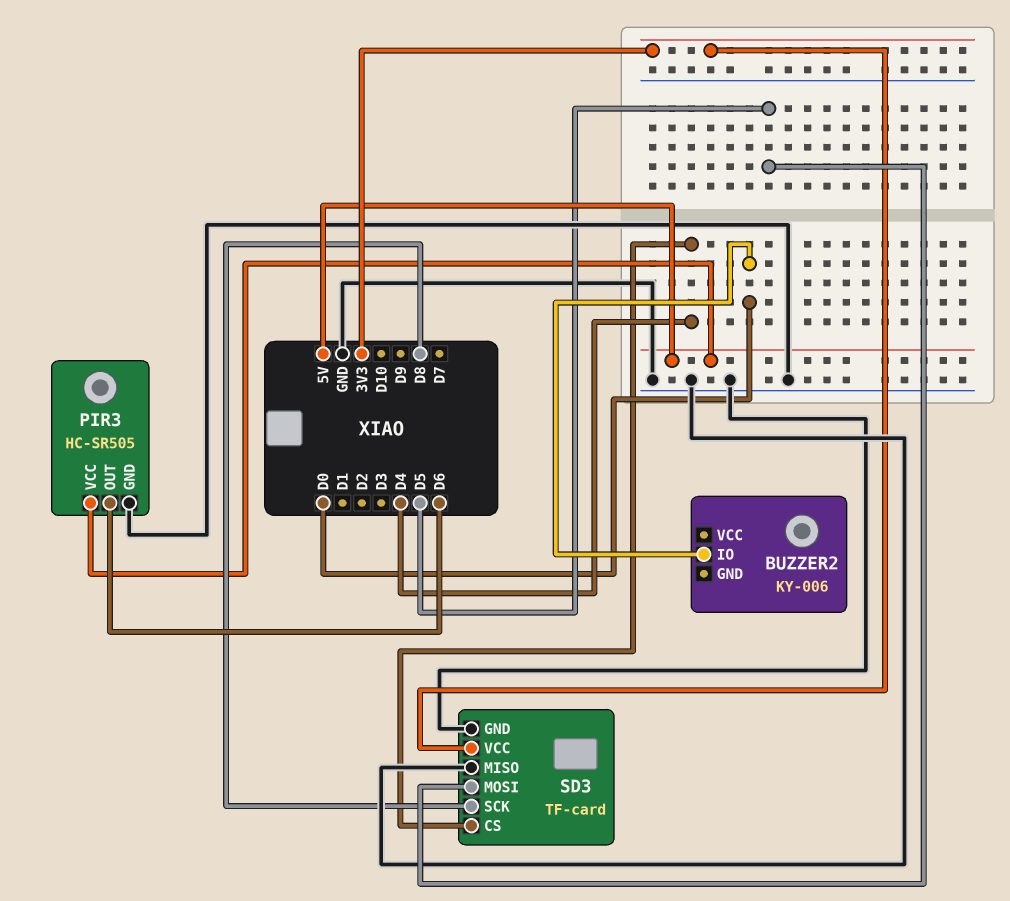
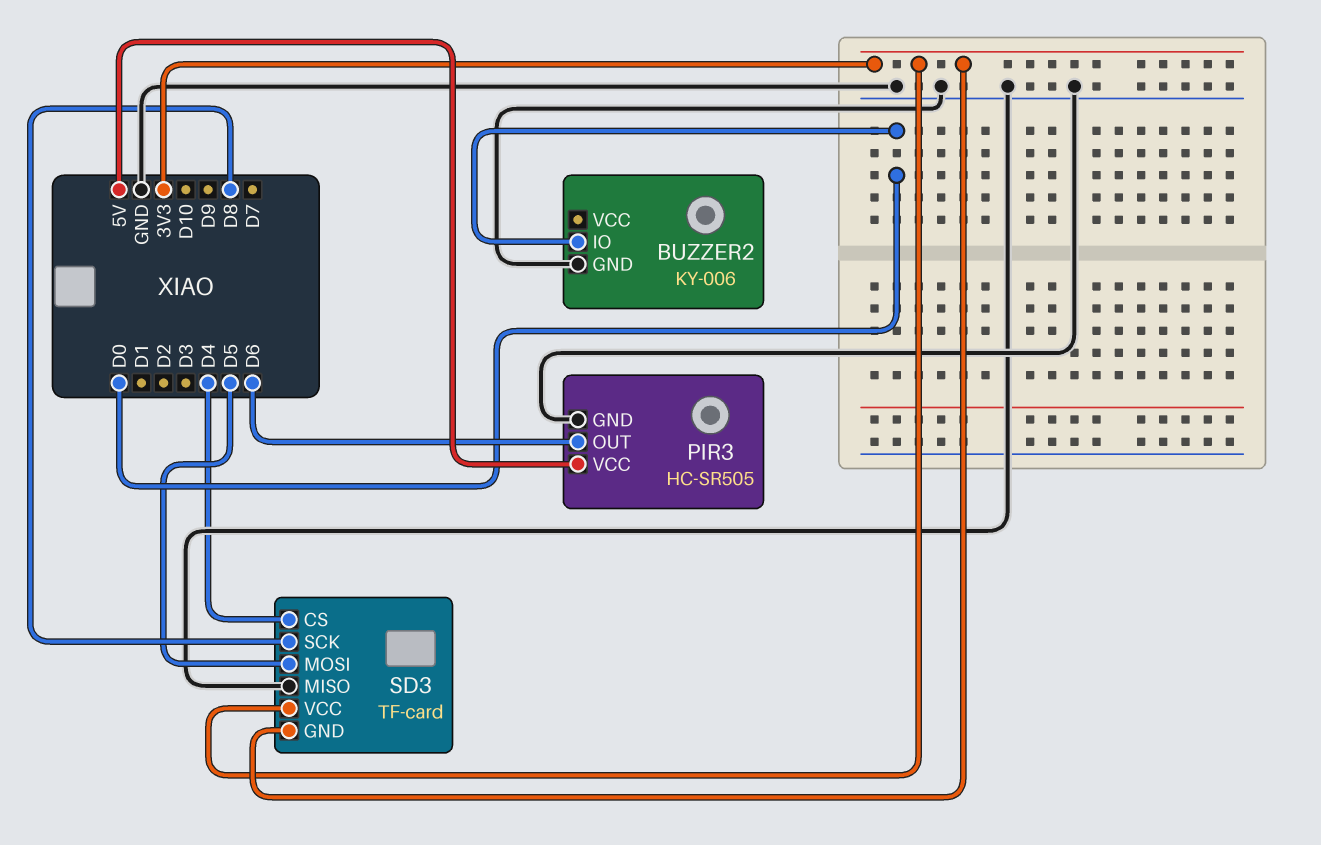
BUZZER2 pin GND: none -> GND
SD3 pin GND: GND -> 3V3

